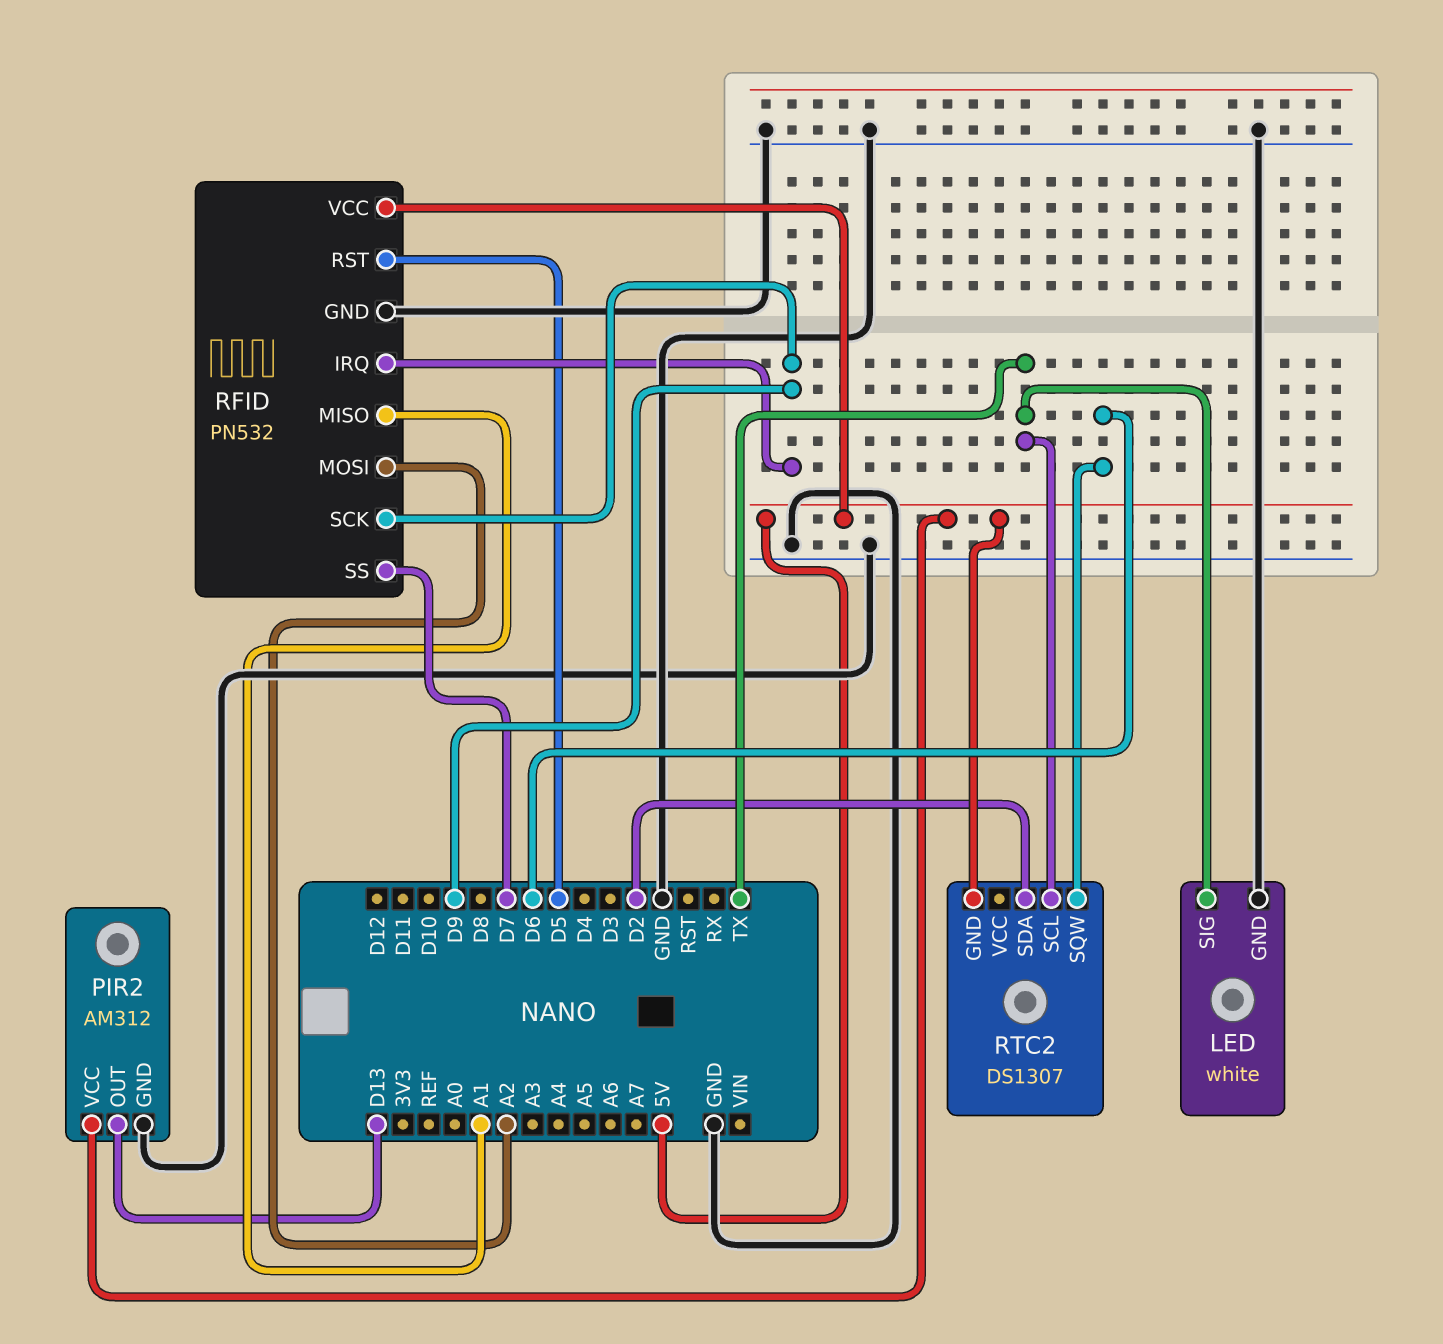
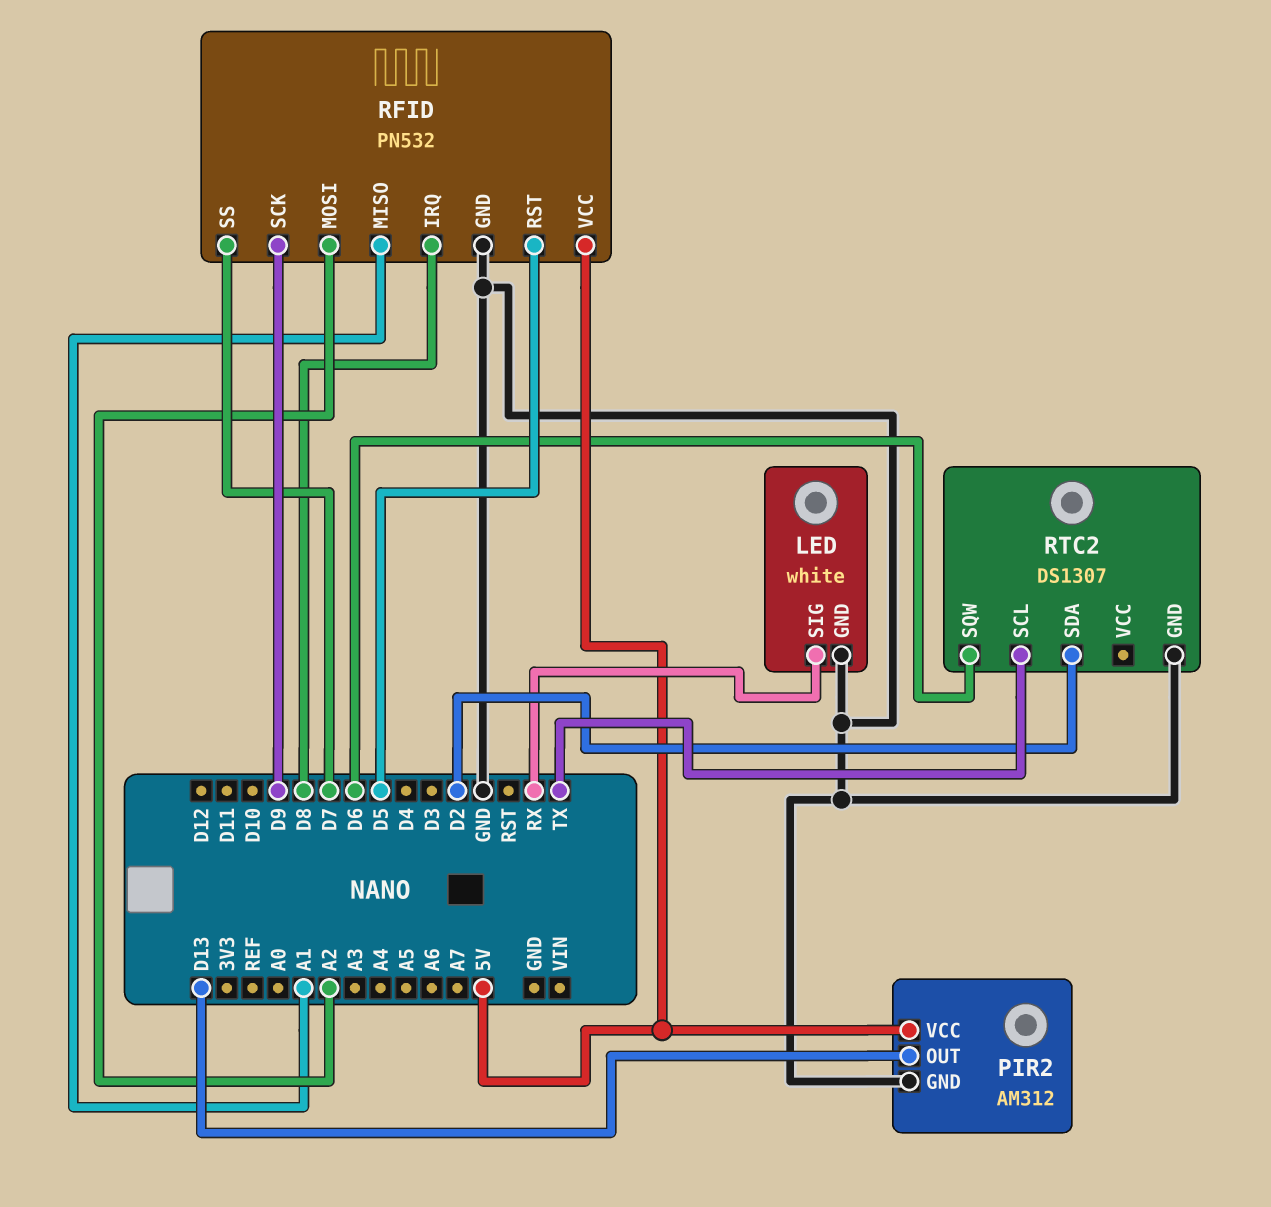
LED pin SIG: TX -> RX
RFID pin IRQ: D9 -> D8
RTC2 pin GND: 5V -> GND

